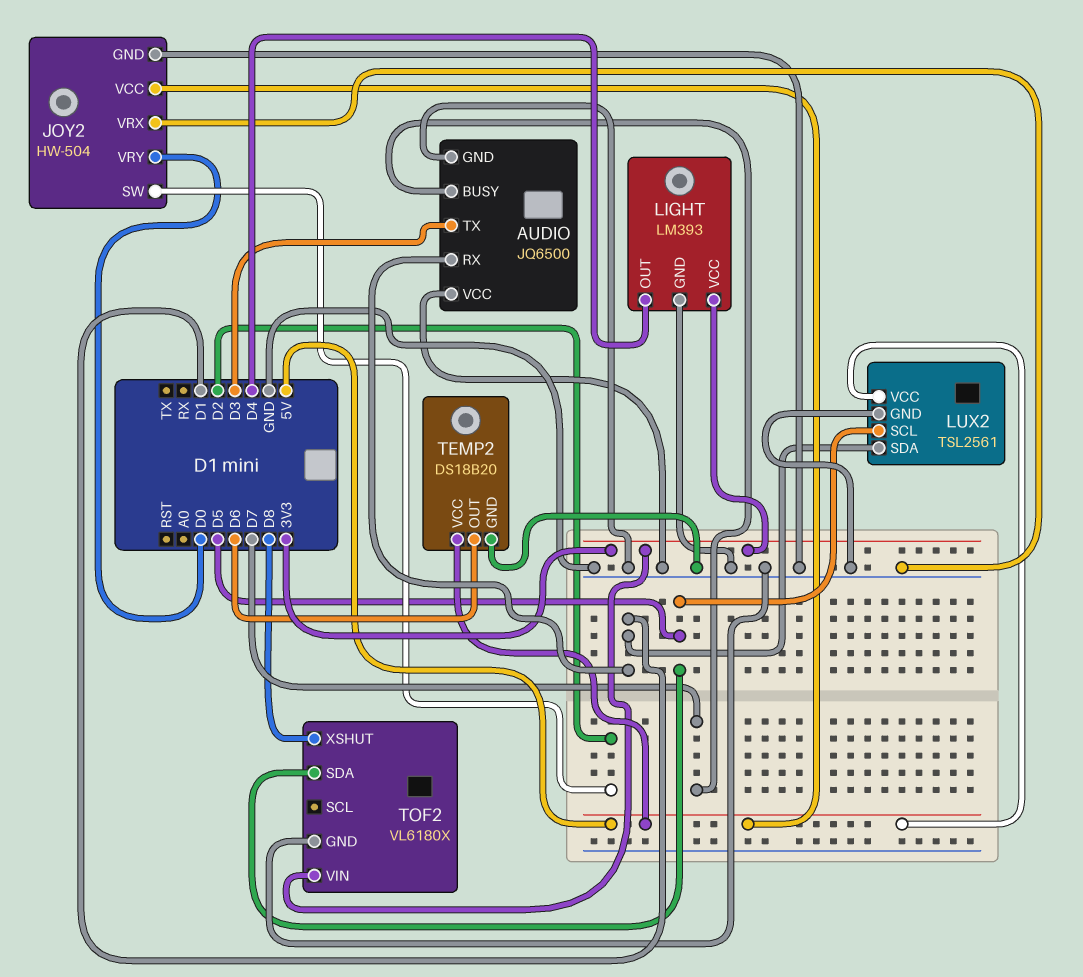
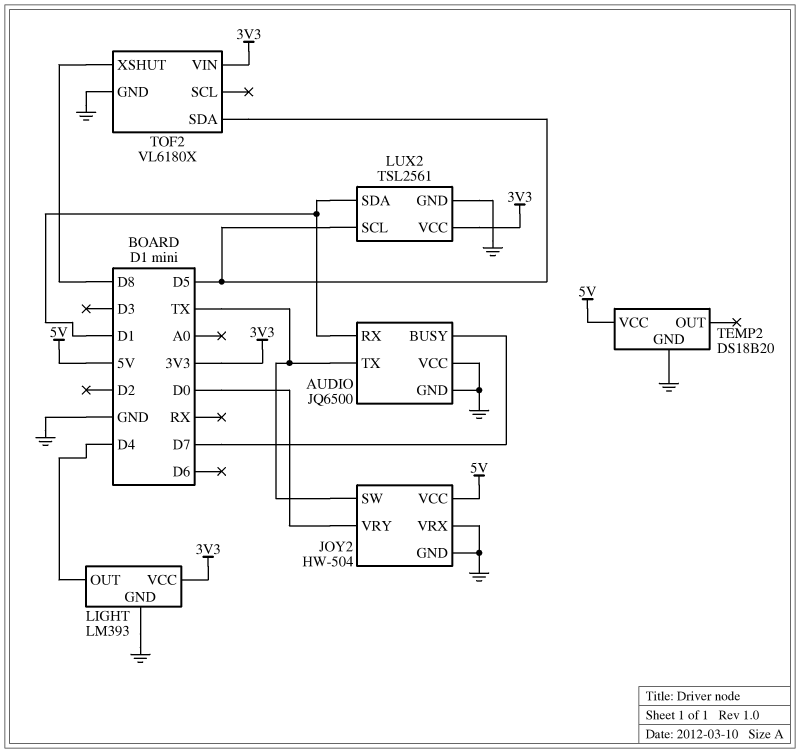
AUDIO pin TX: D3 -> TX
JOY2 pin SW: D2 -> TX
LUX2 pin VCC: 5V -> 3V3
TEMP2 pin OUT: D6 -> none

